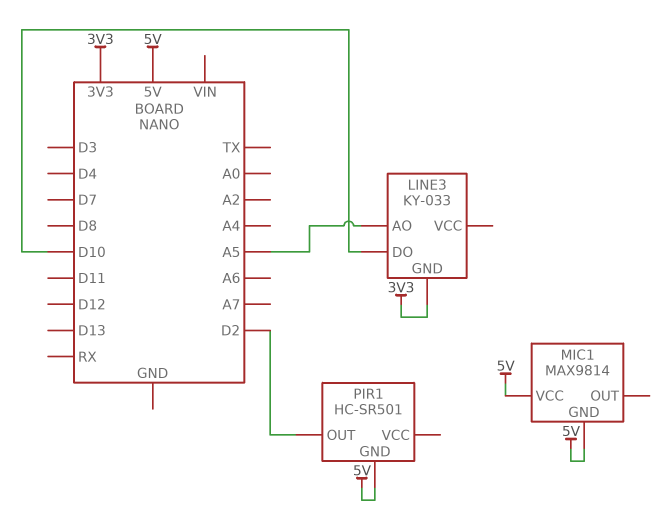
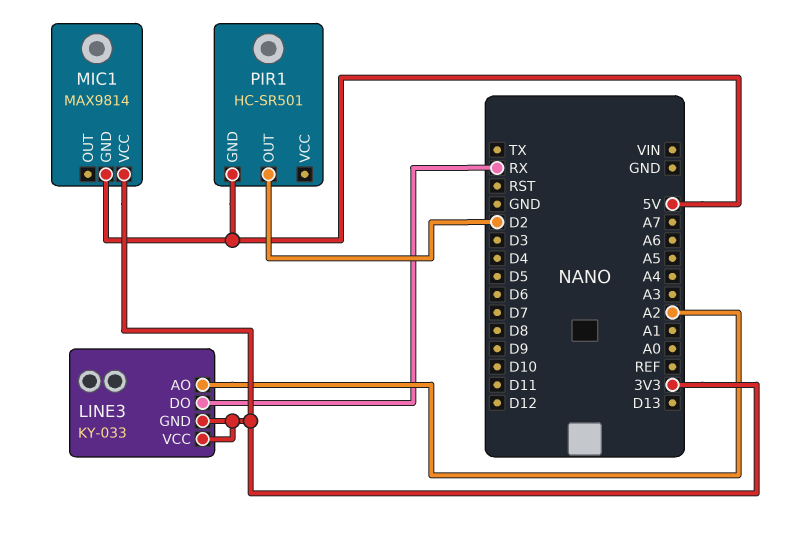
LINE3 pin AO: A5 -> A2
LINE3 pin DO: D10 -> RX
LINE3 pin VCC: none -> 3V3
MIC1 pin VCC: 5V -> 3V3

